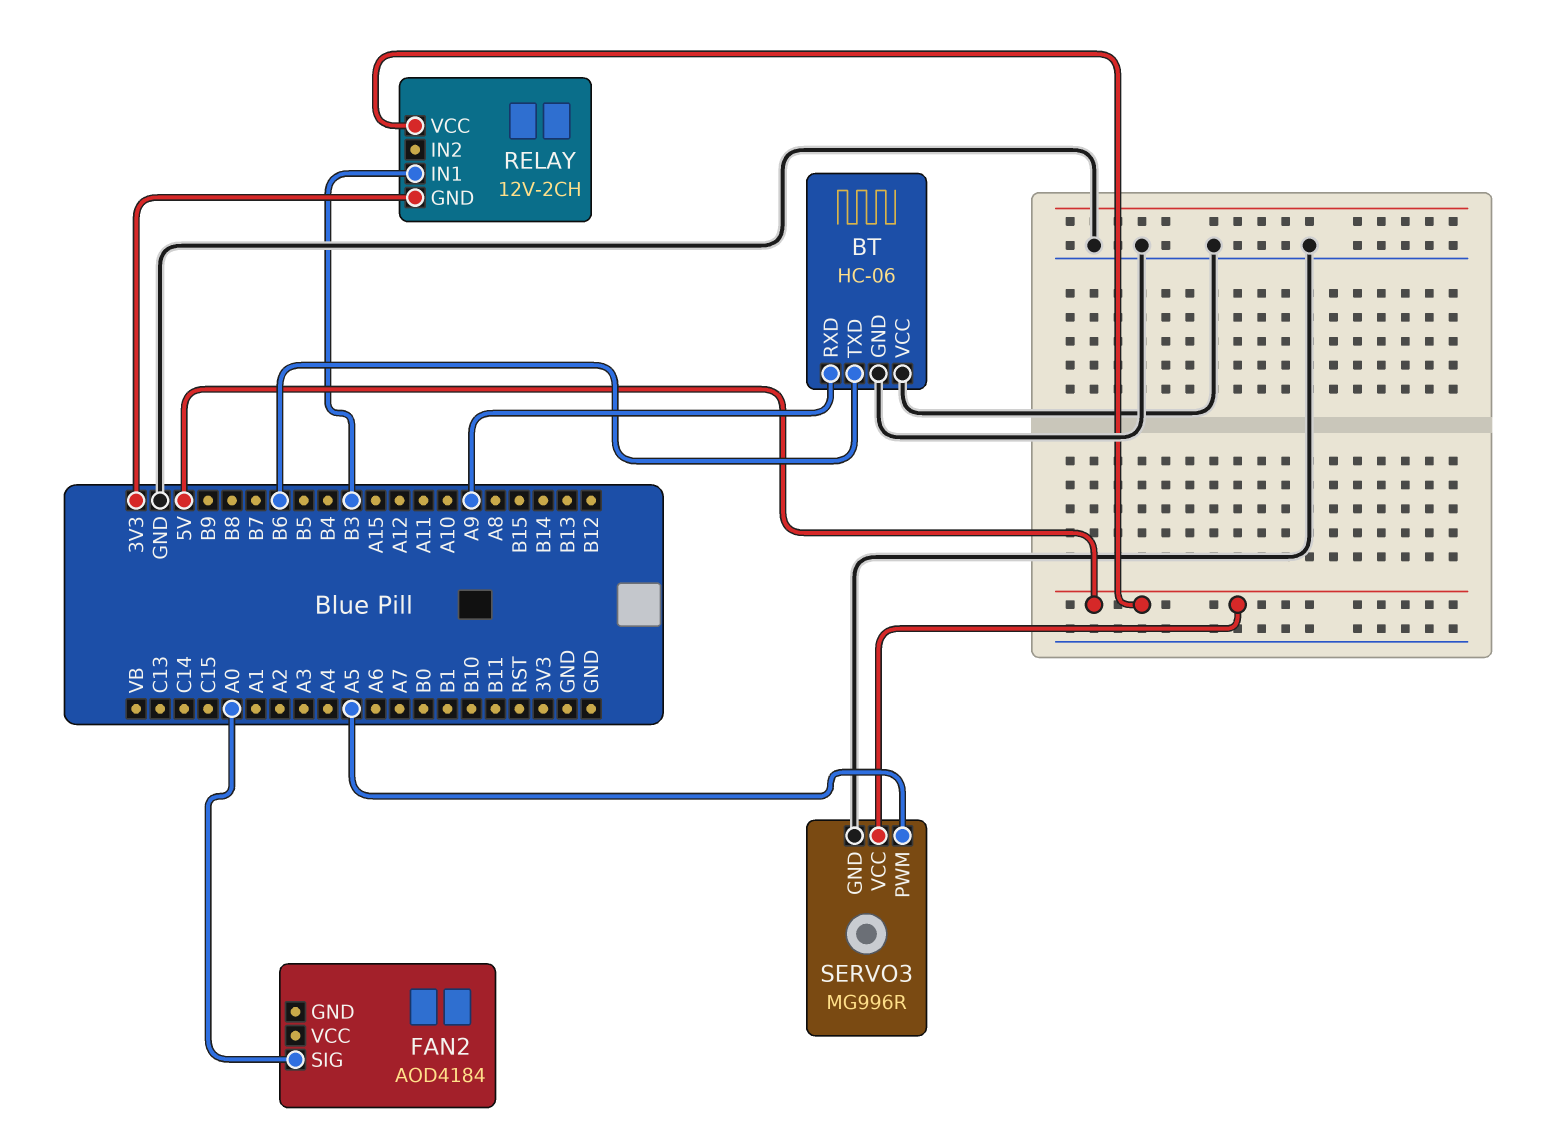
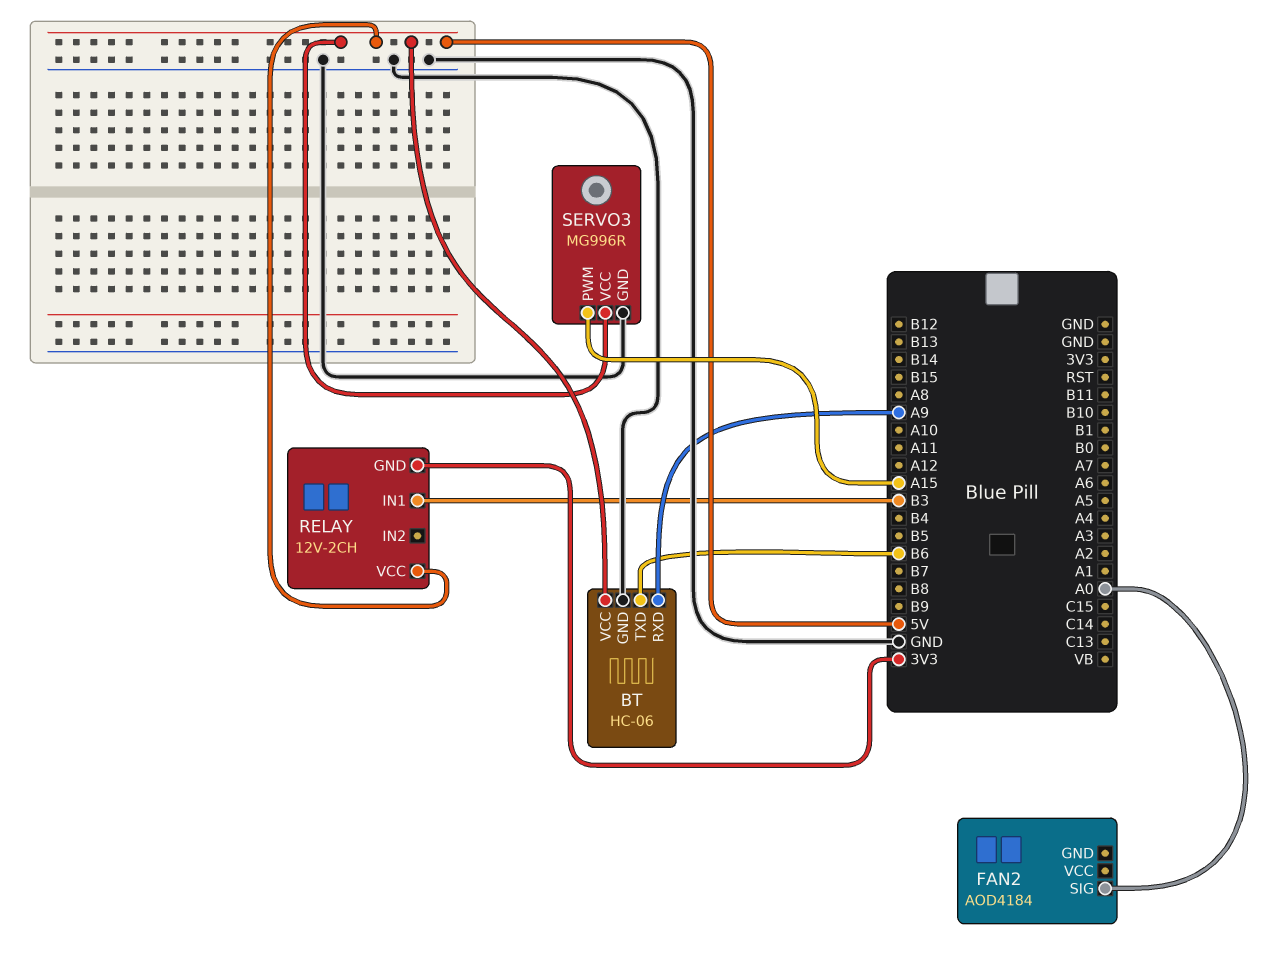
BT pin VCC: GND -> 5V
SERVO3 pin PWM: A5 -> A15

